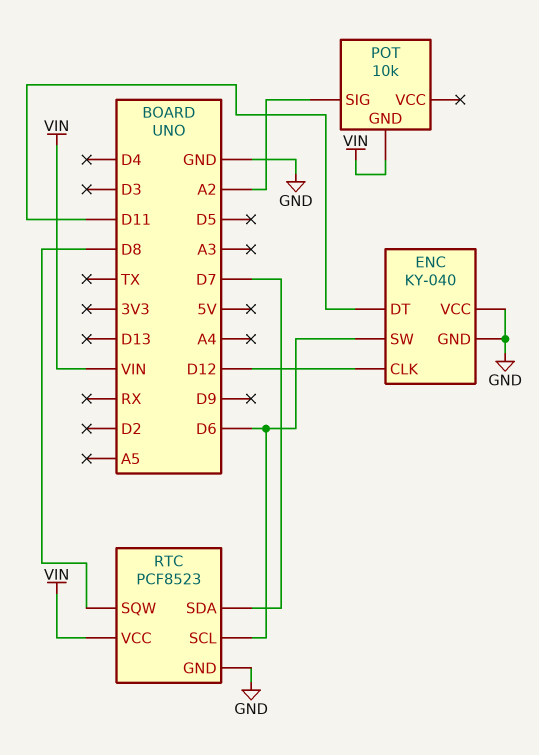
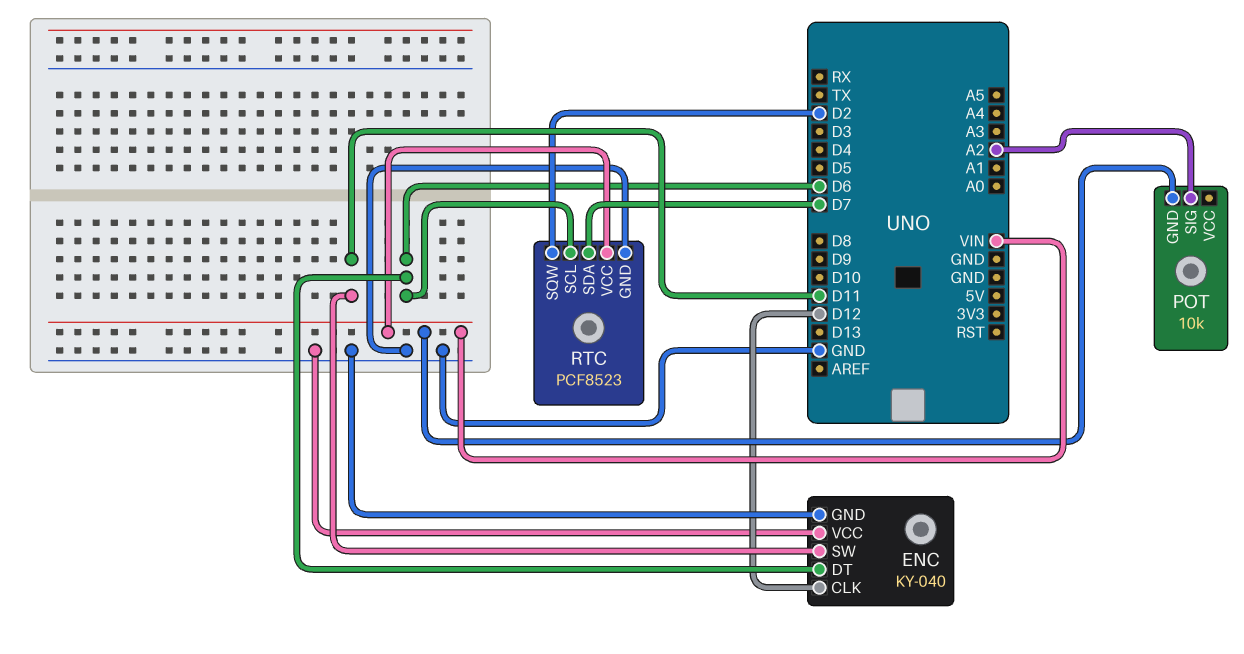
ENC pin DT: D11 -> D6
ENC pin SW: D6 -> D11
RTC pin SQW: D8 -> D2

